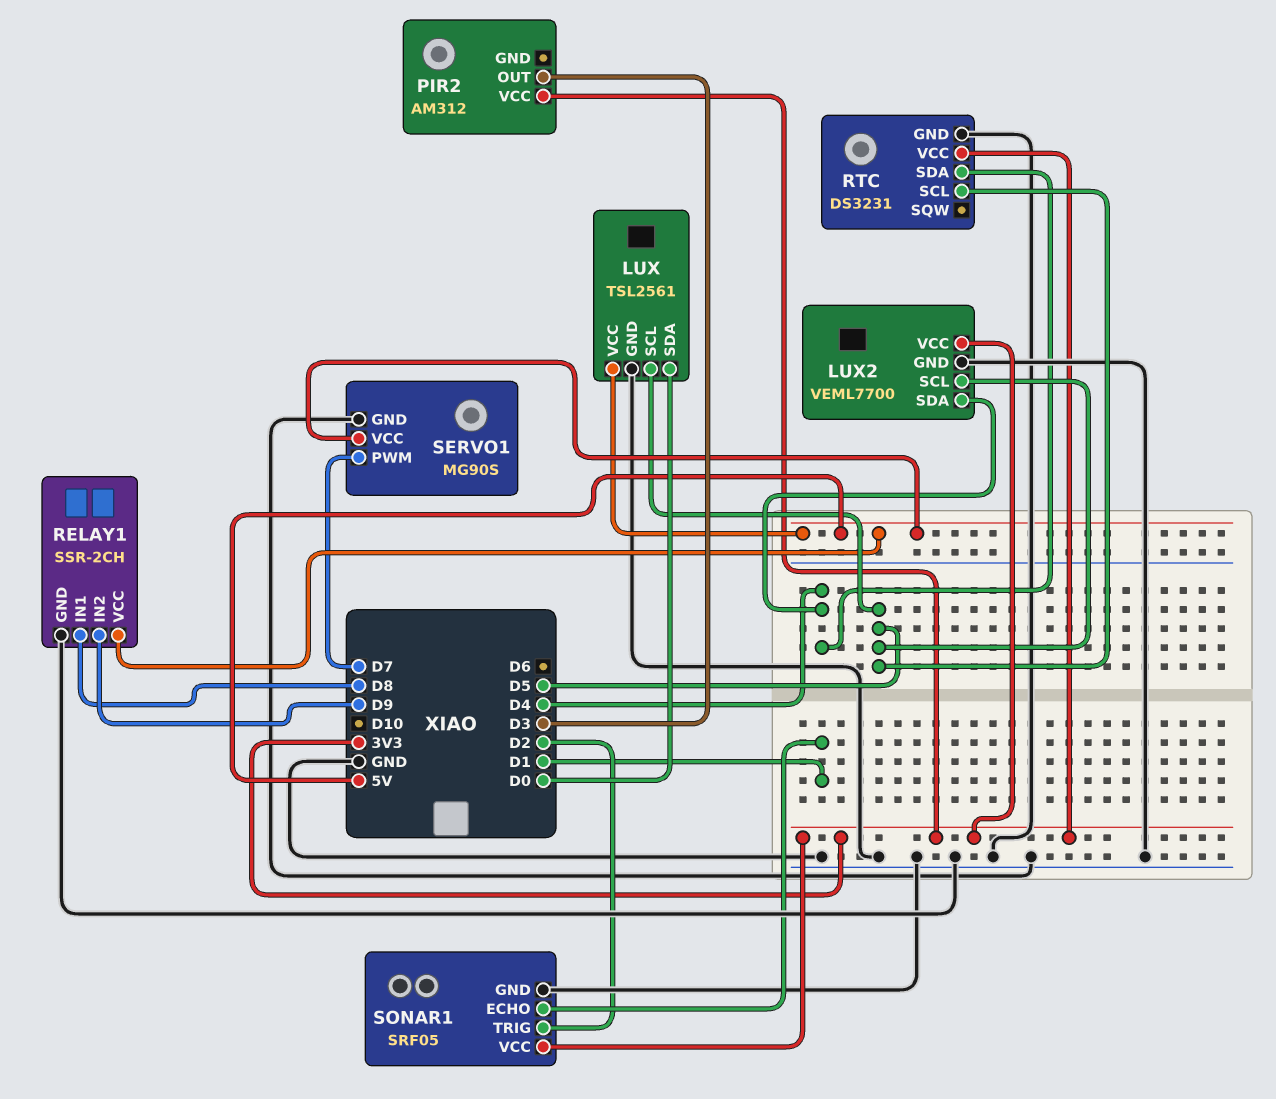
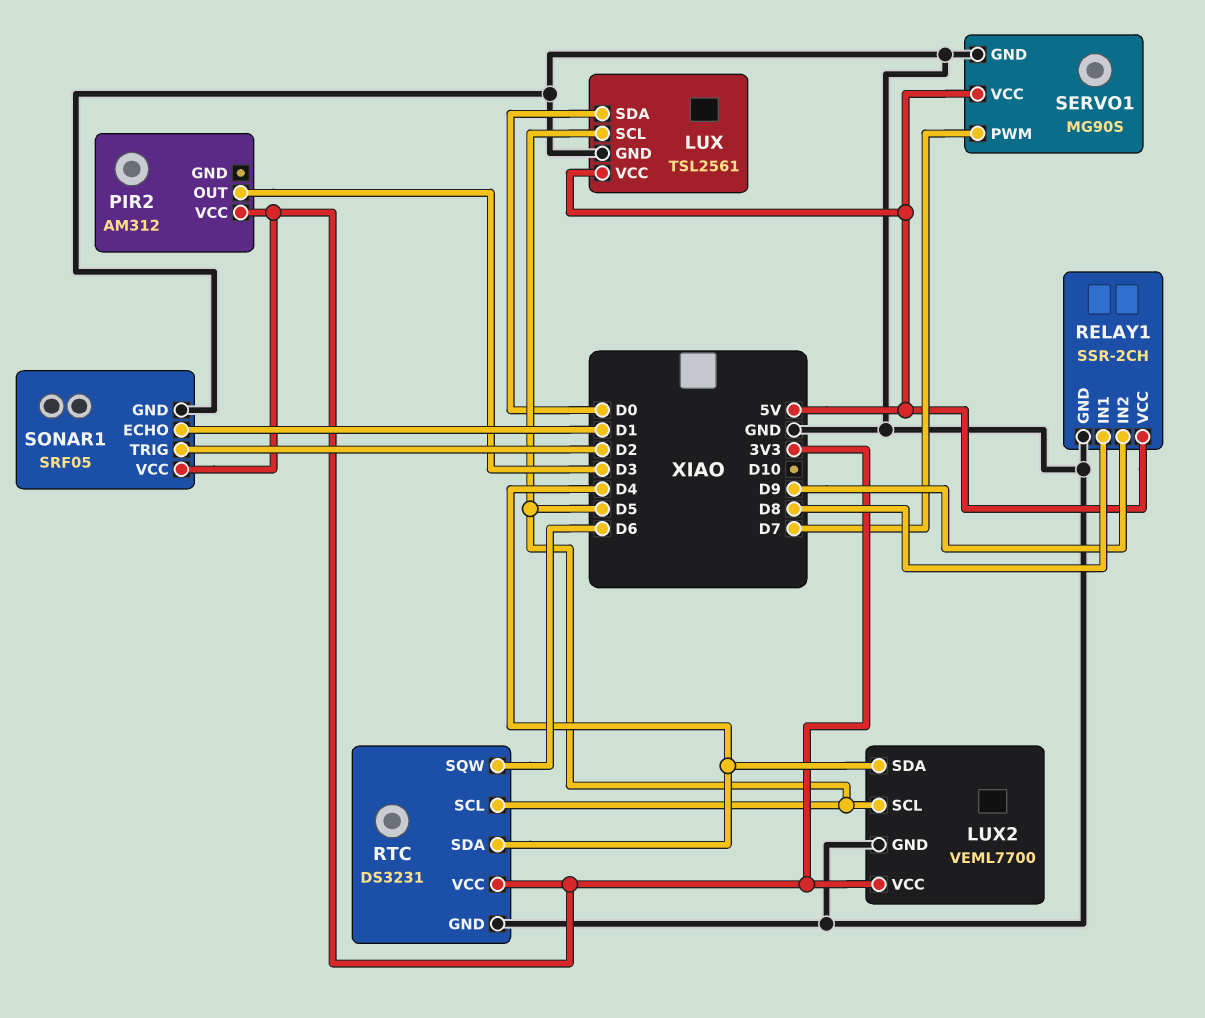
RTC pin SQW: none -> D6

